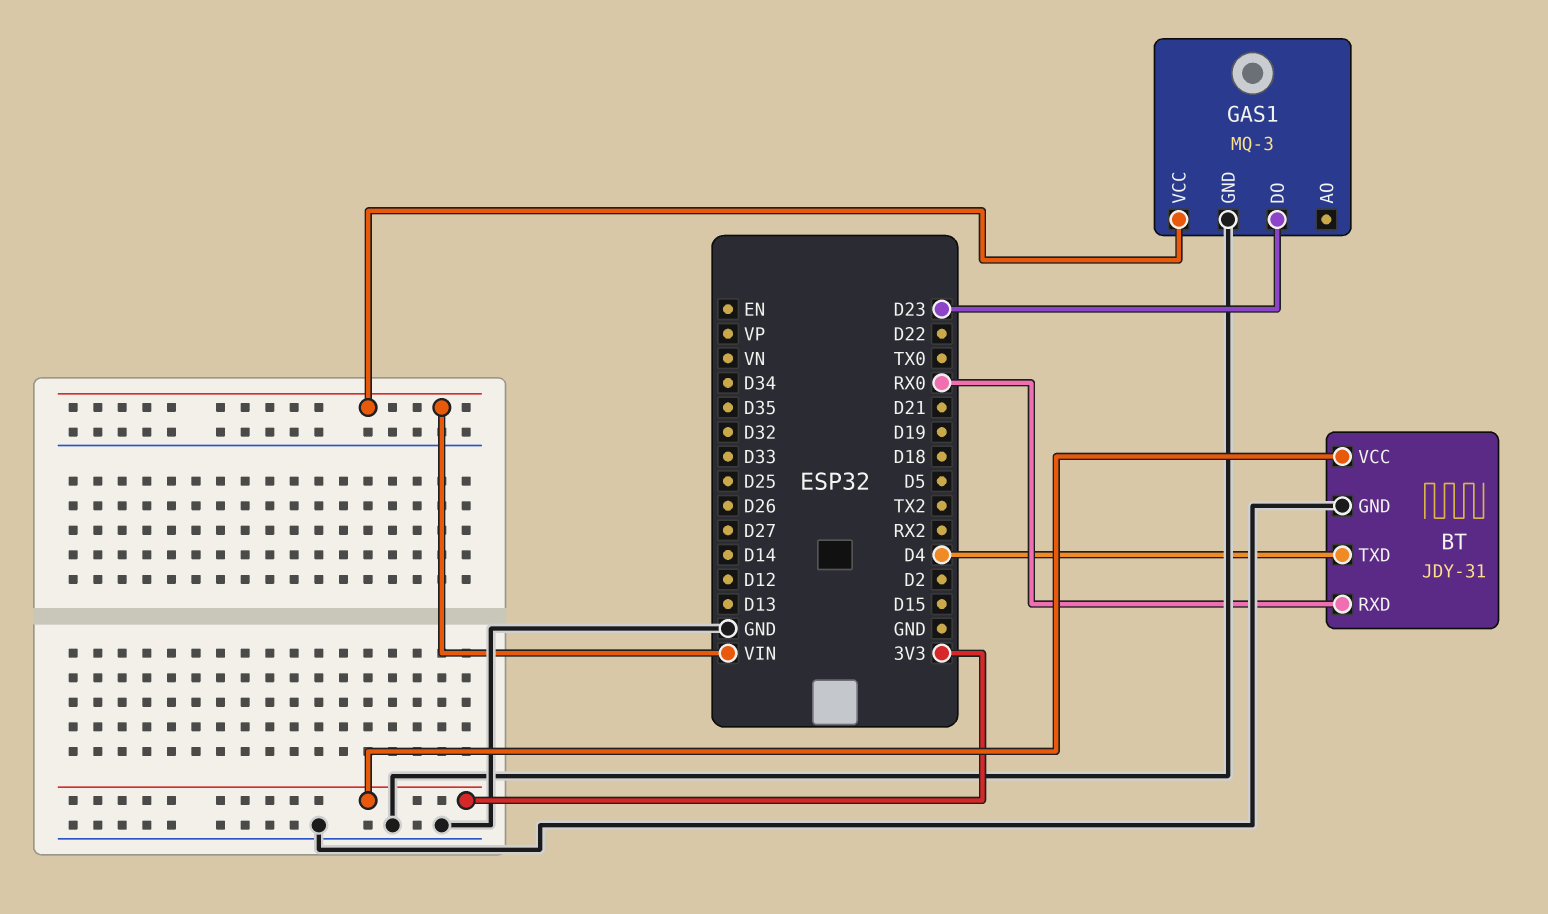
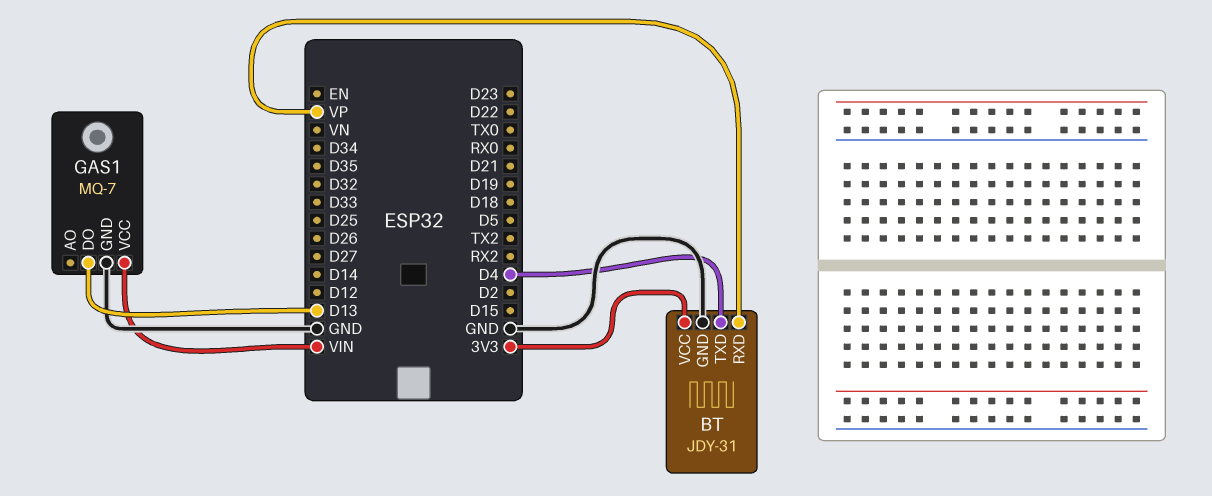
BT pin RXD: RX0 -> VP
GAS1: MQ-3 -> MQ-7
GAS1 pin DO: D23 -> D13

